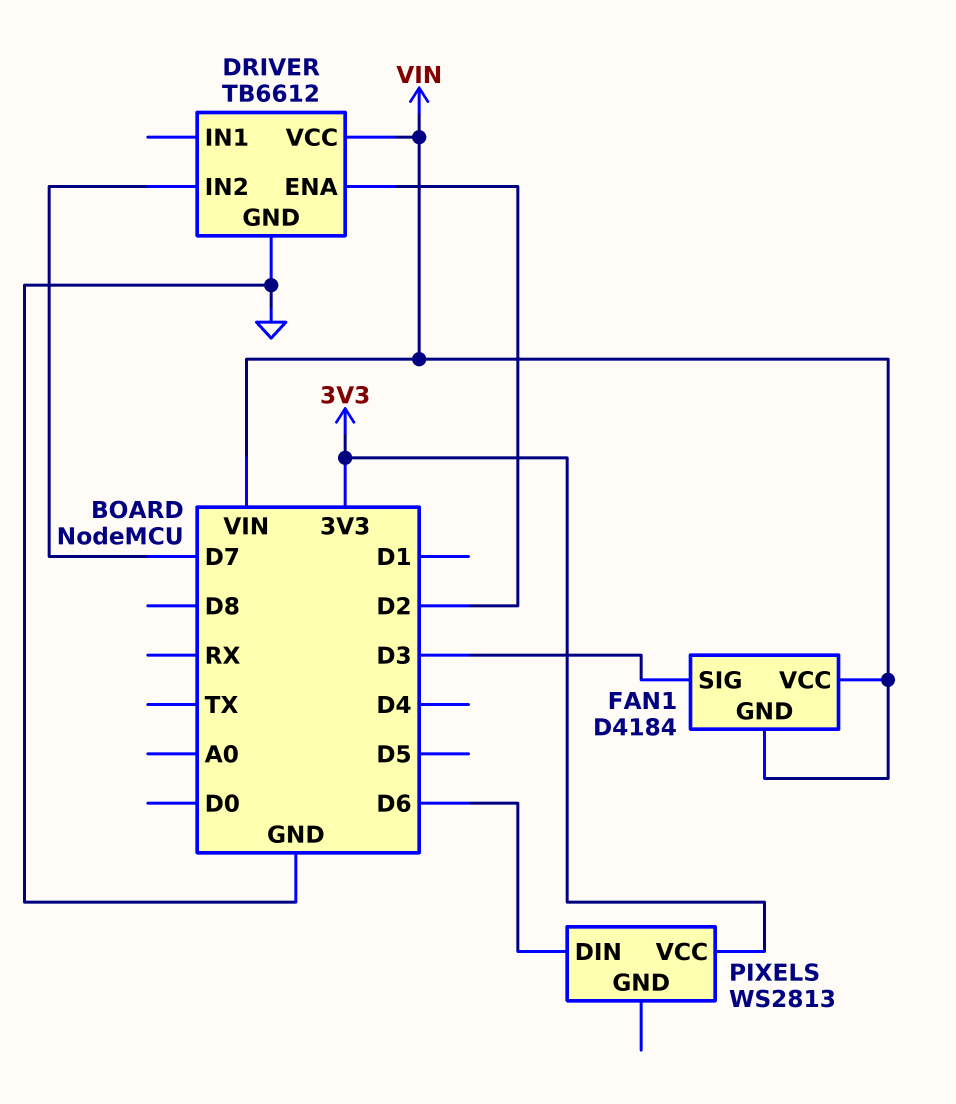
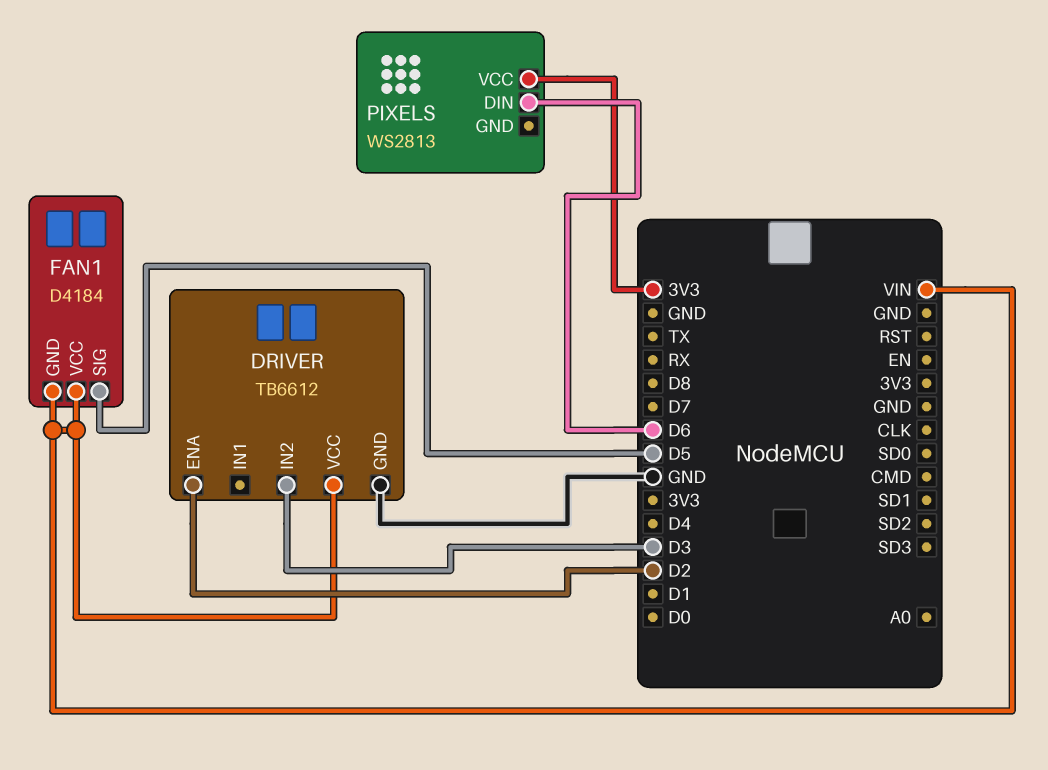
DRIVER pin IN2: D7 -> D3
FAN1 pin SIG: D3 -> D5

